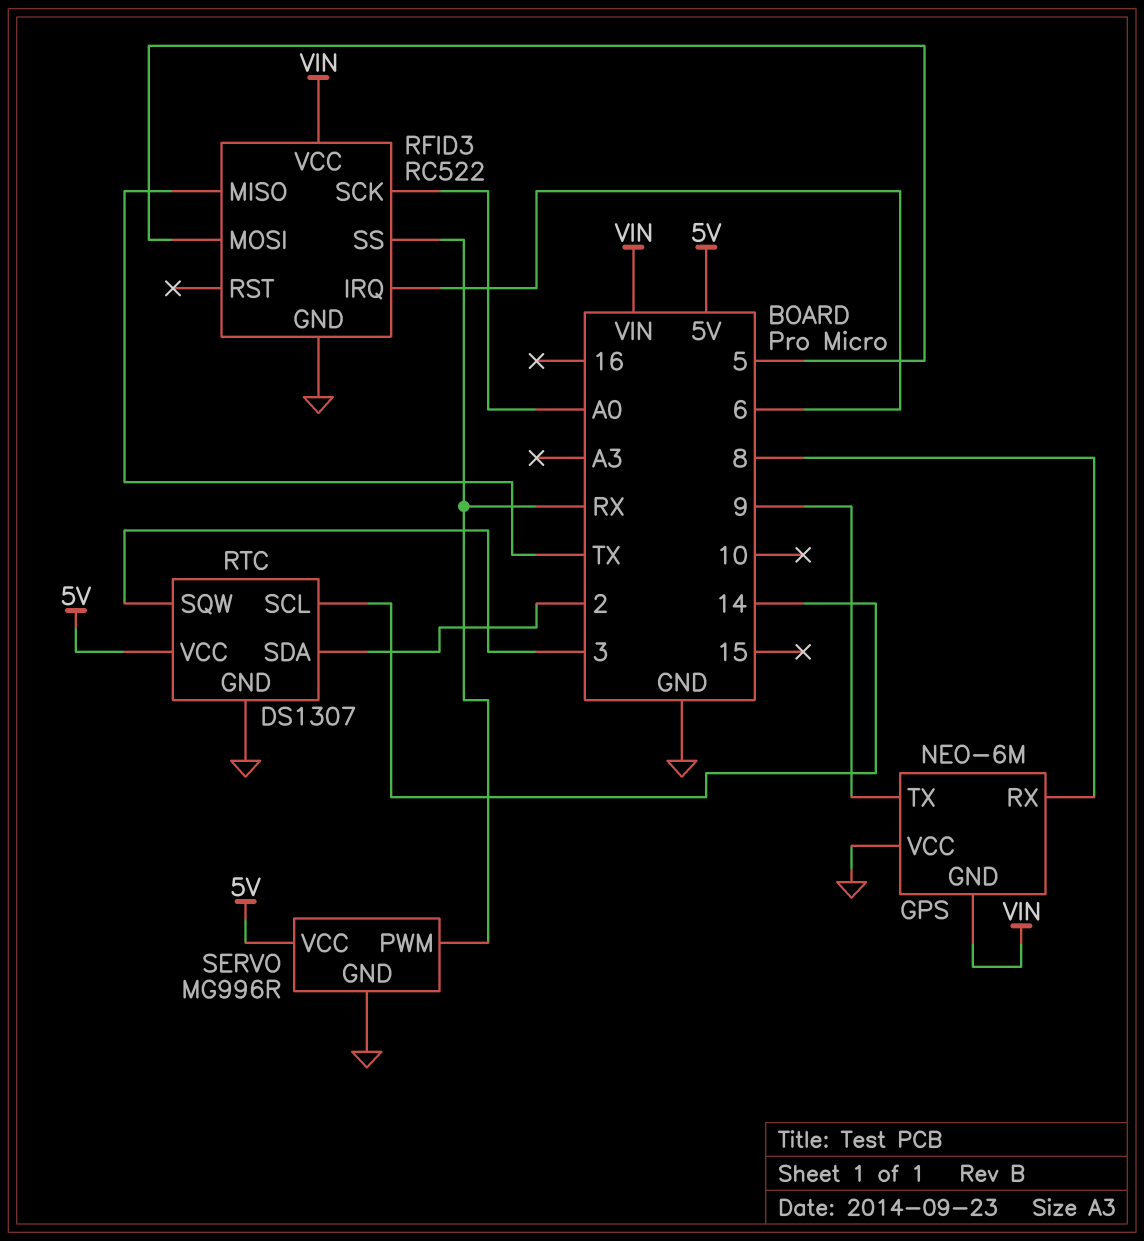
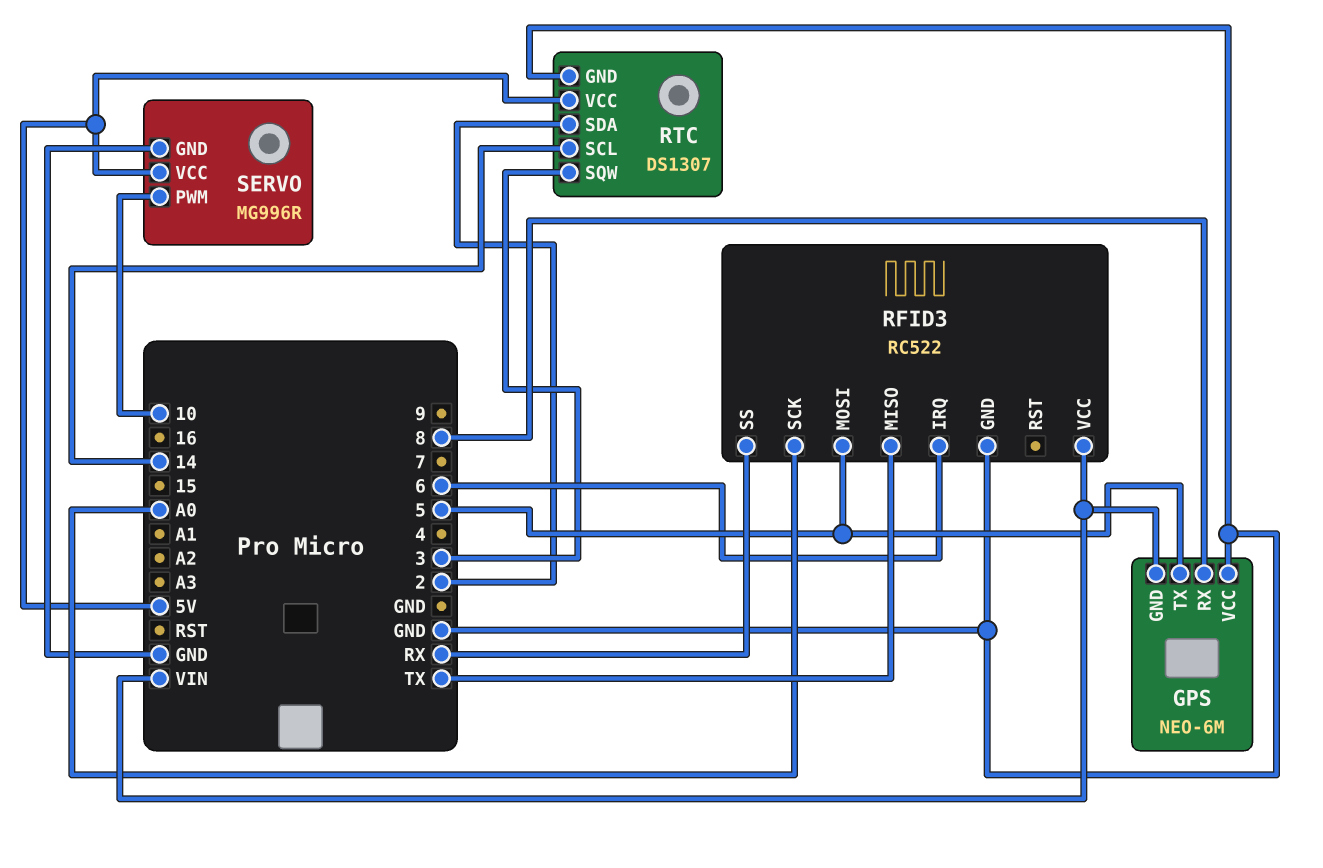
GPS pin TX: 9 -> 5
SERVO pin PWM: RX -> 10

